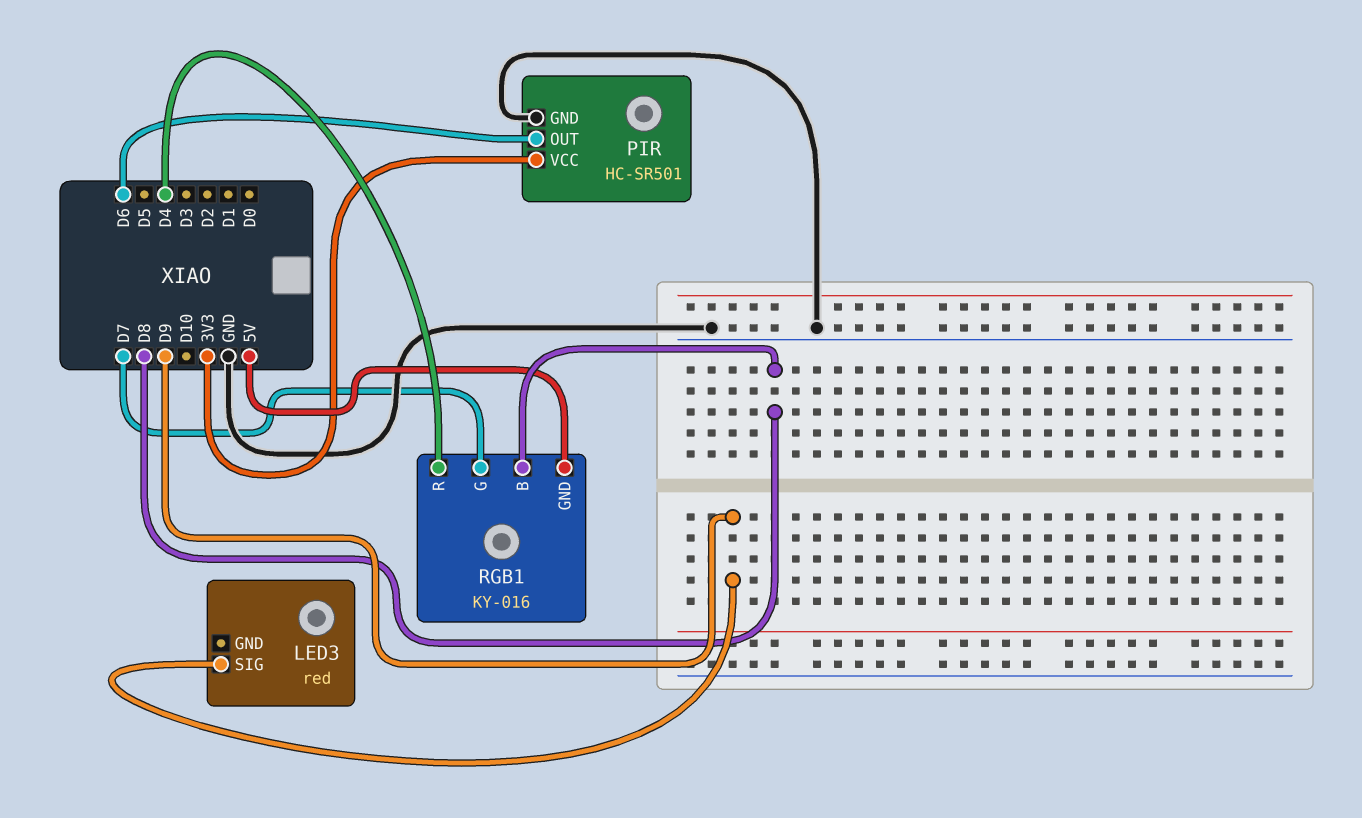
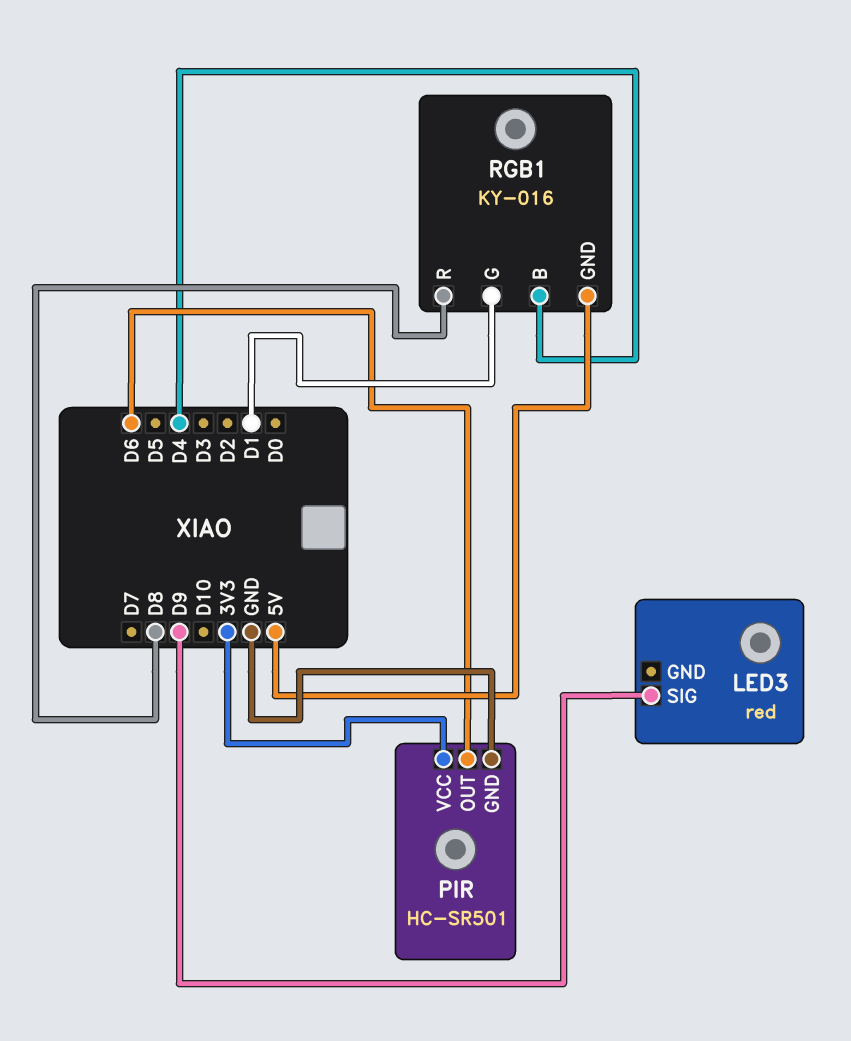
RGB1 pin B: D8 -> D4
RGB1 pin G: D7 -> D1
RGB1 pin R: D4 -> D8

